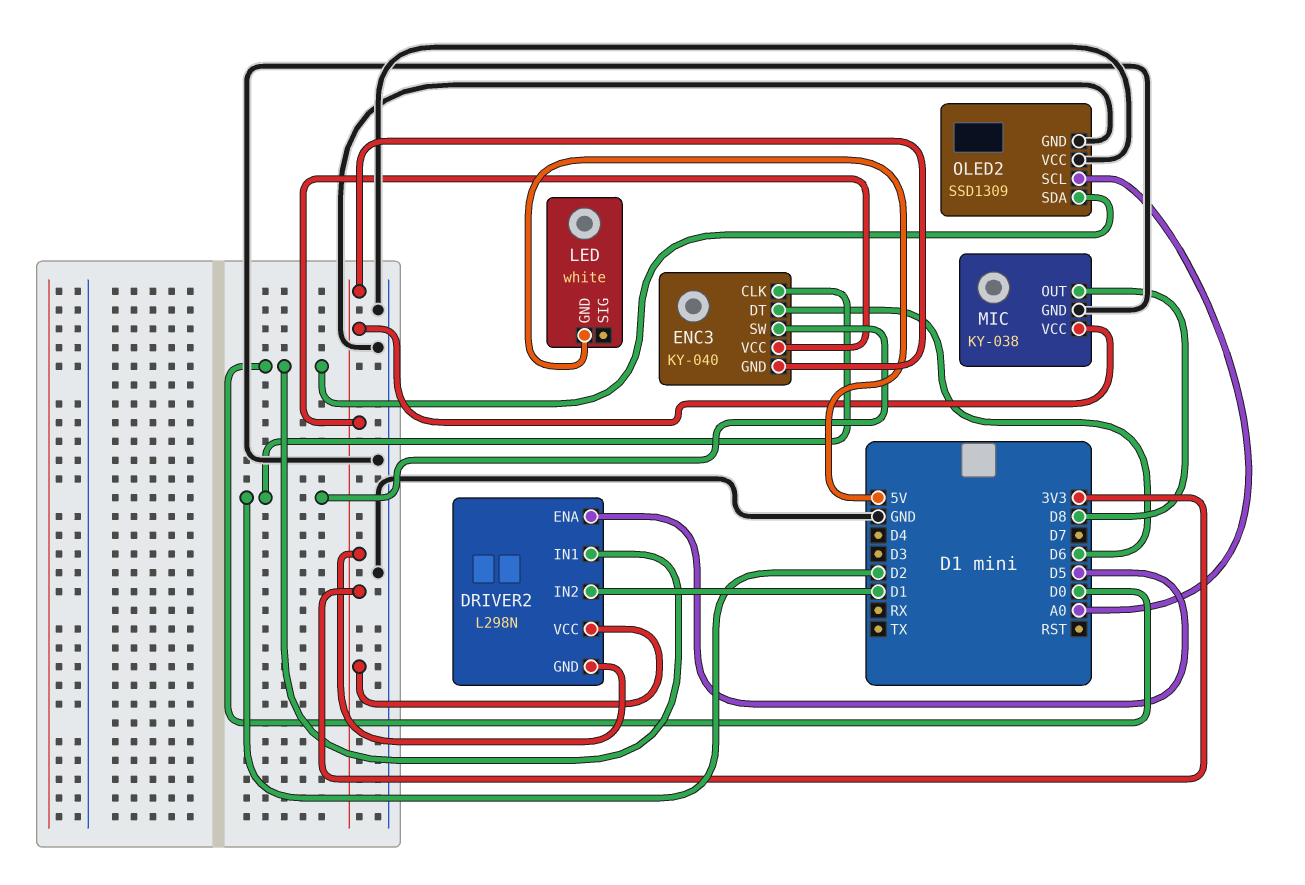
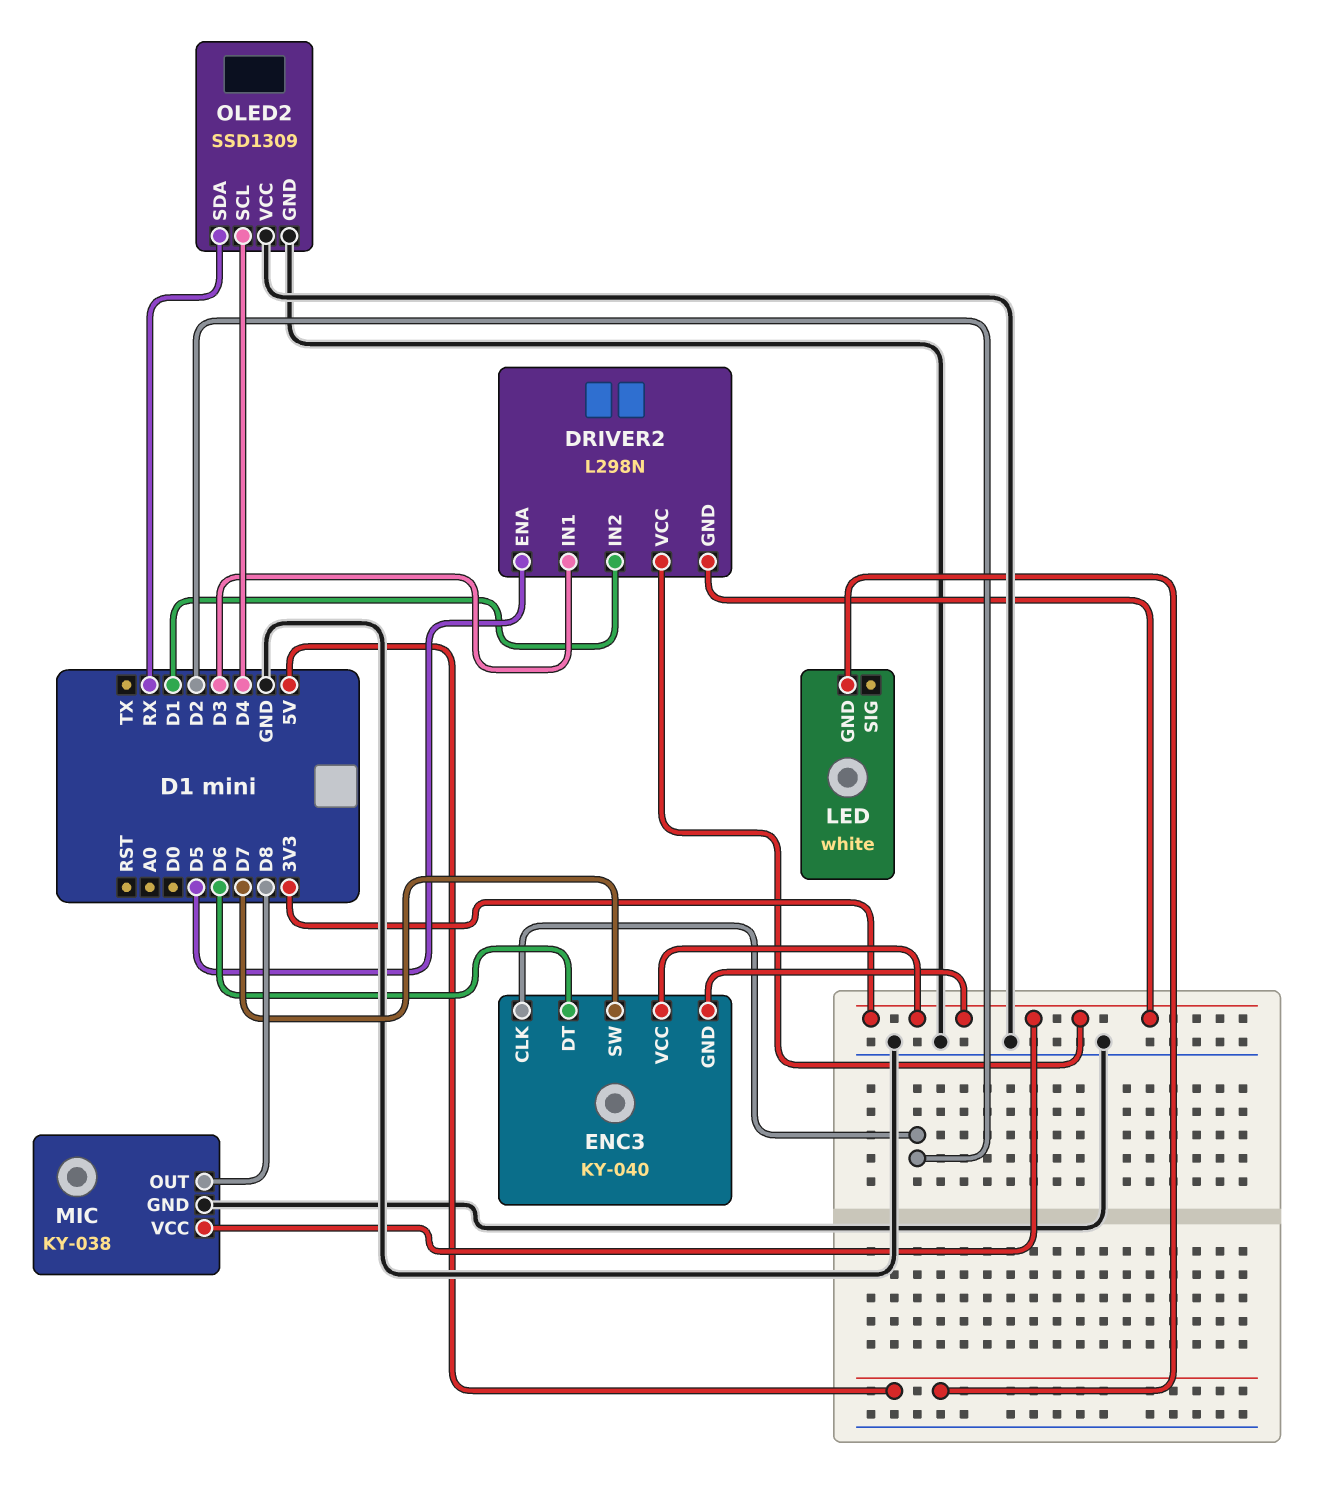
DRIVER2 pin IN1: D0 -> D3
ENC3 pin SW: D2 -> D7
OLED2 pin SCL: A0 -> D4
OLED2 pin SDA: D0 -> RX

